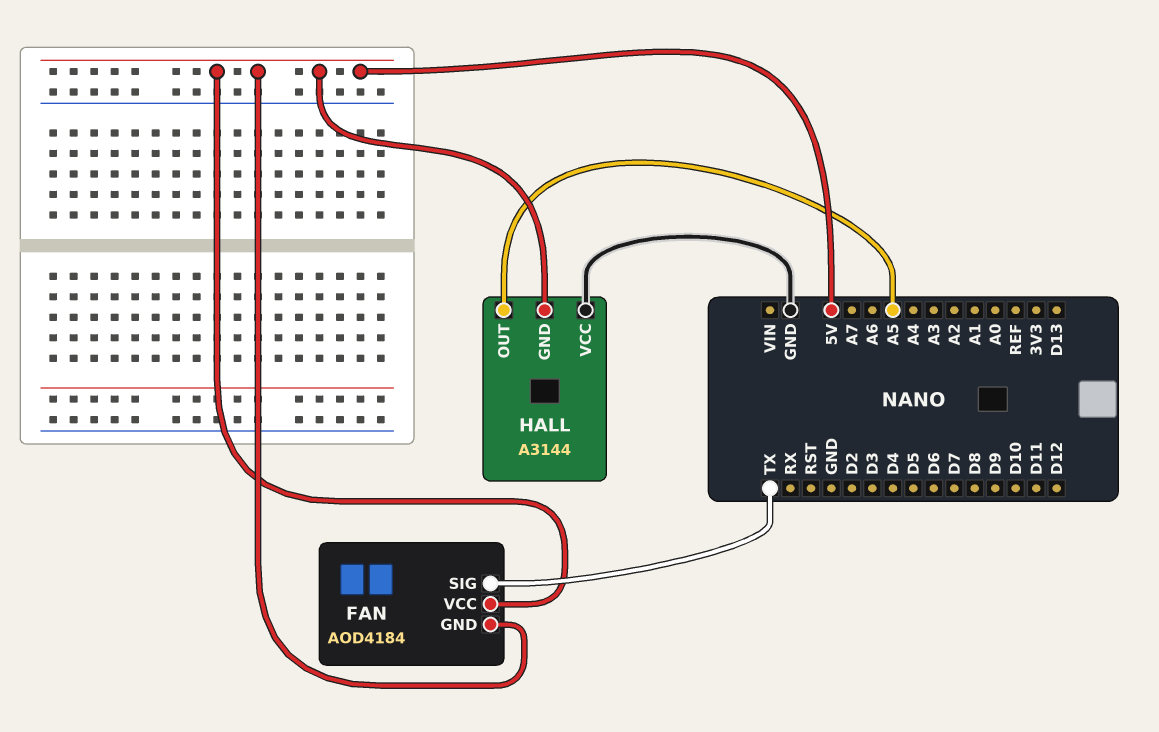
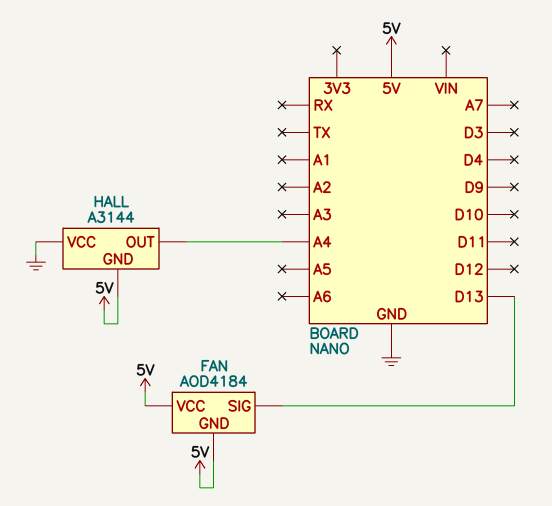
FAN pin SIG: TX -> D13
HALL pin OUT: A5 -> A4

